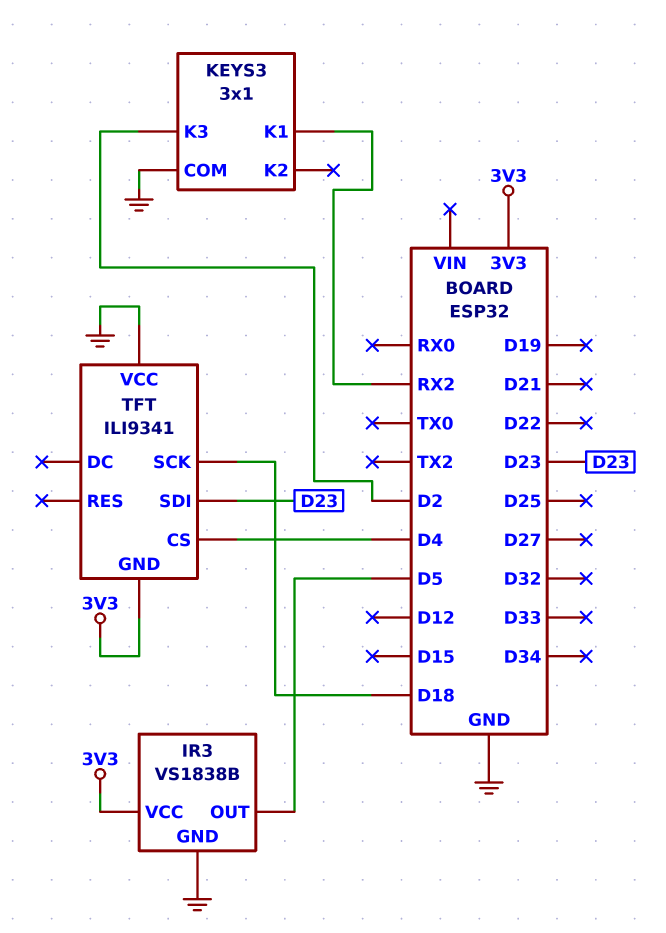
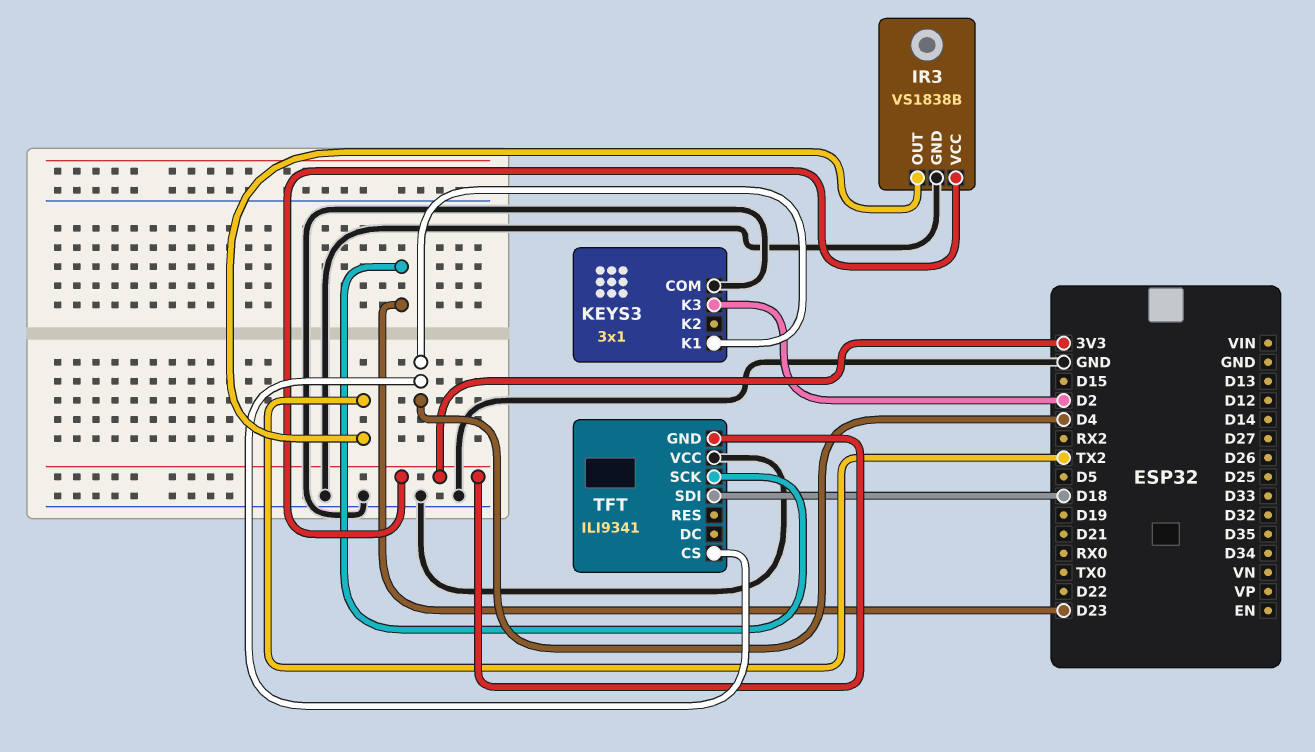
IR3 pin OUT: D5 -> TX2
KEYS3 pin K1: RX2 -> D4
TFT pin SCK: D18 -> D23
TFT pin SDI: D23 -> D18

